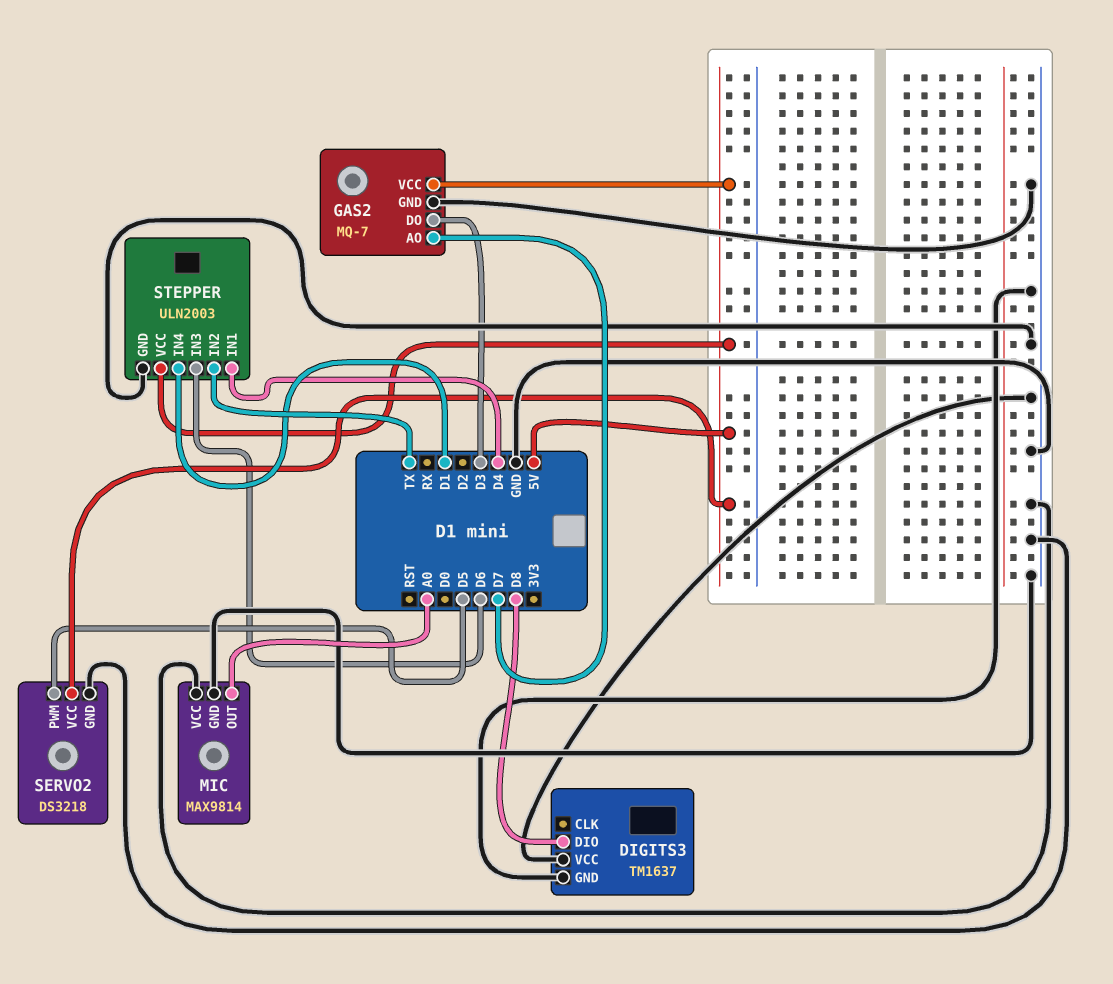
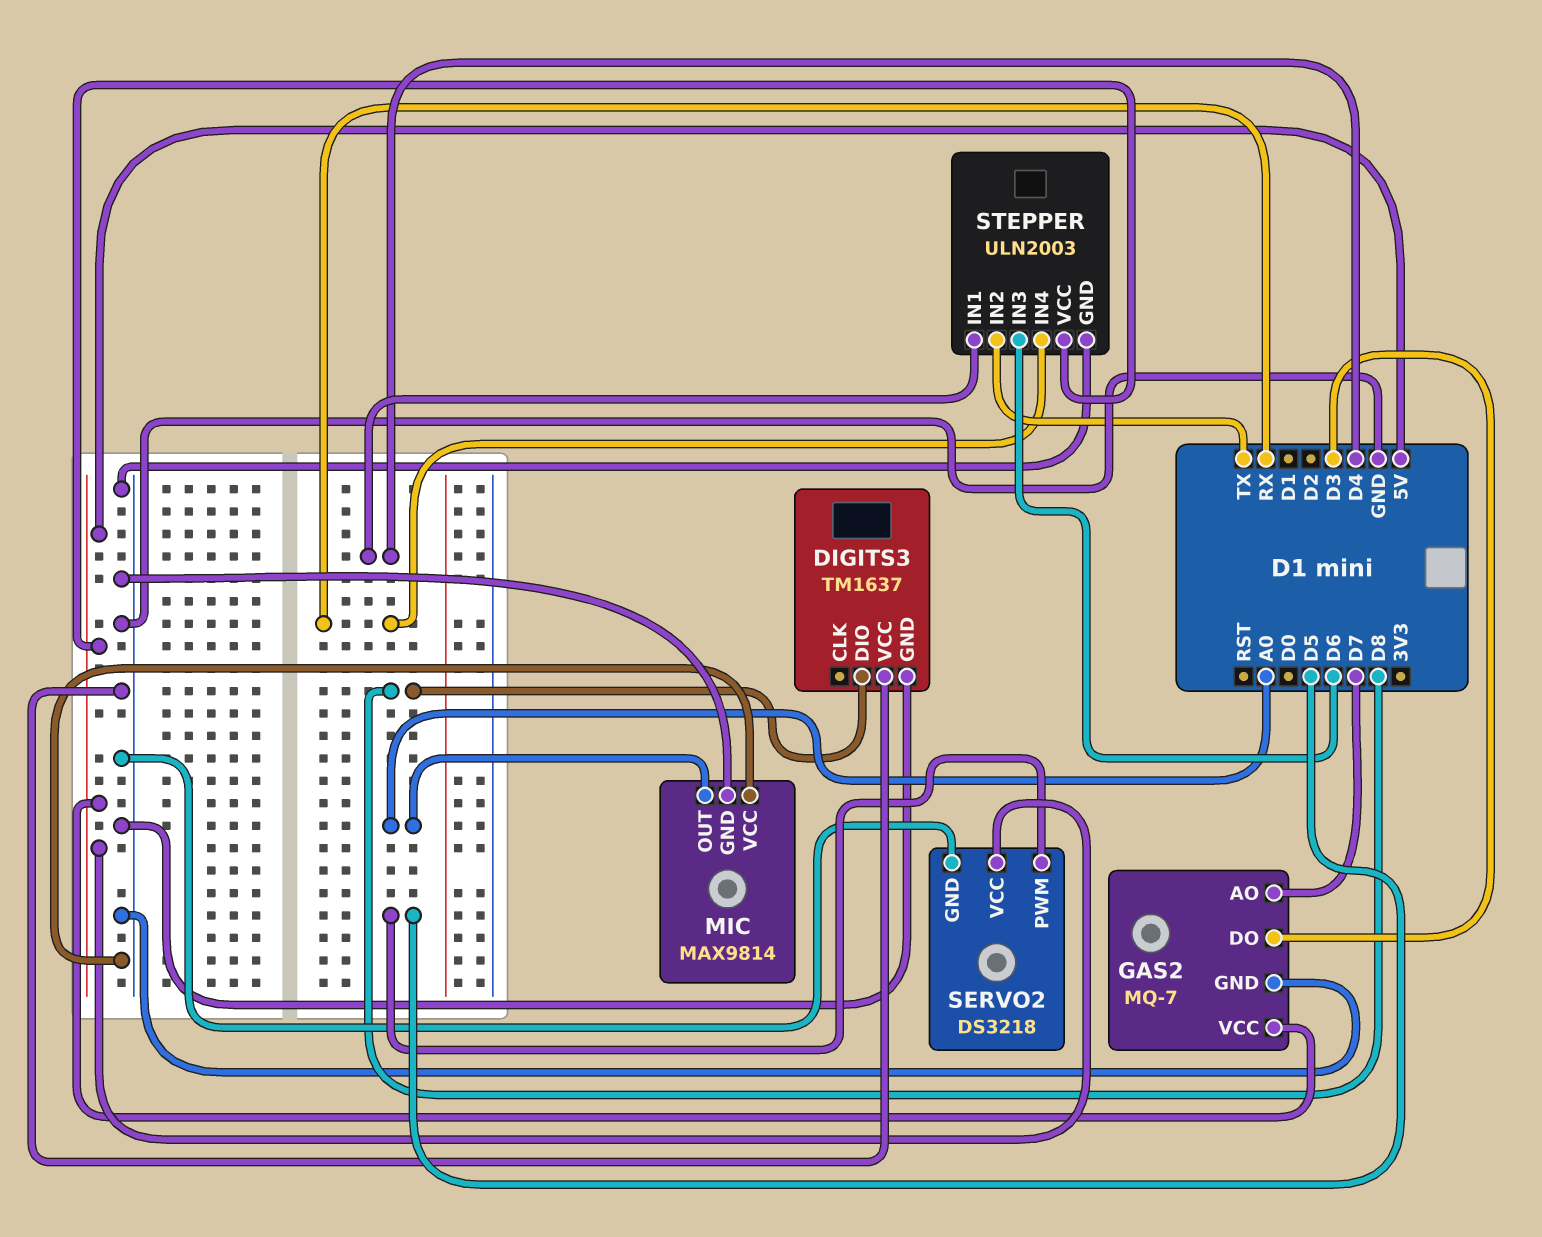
STEPPER pin IN4: D1 -> RX

